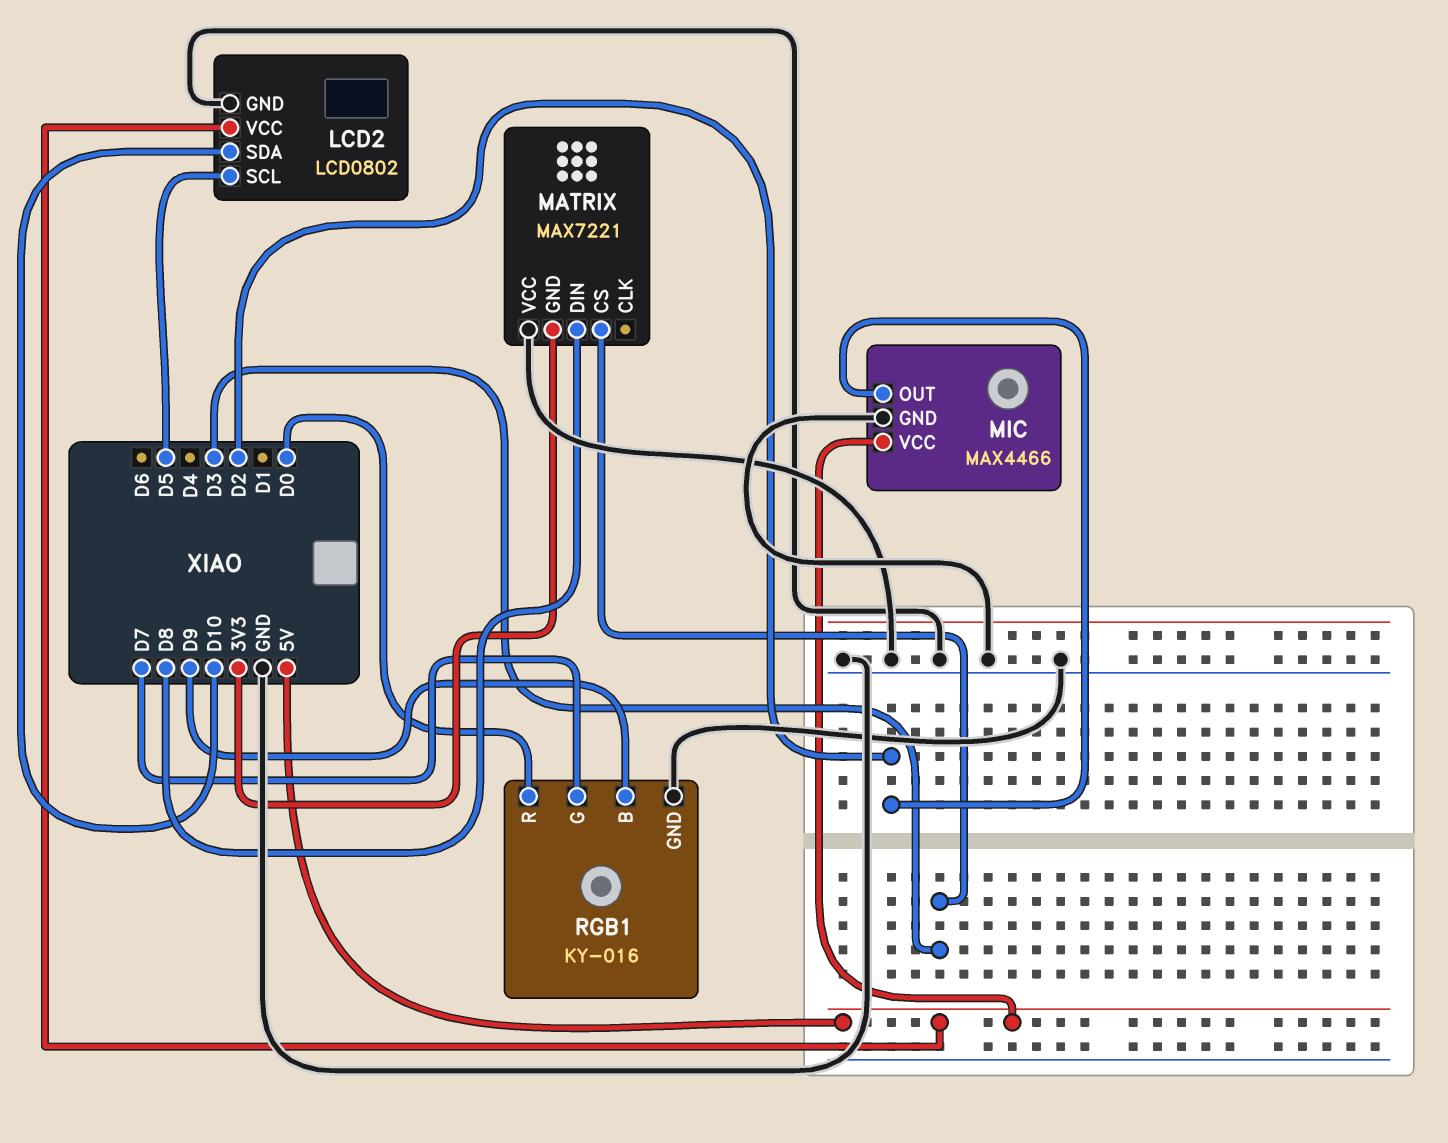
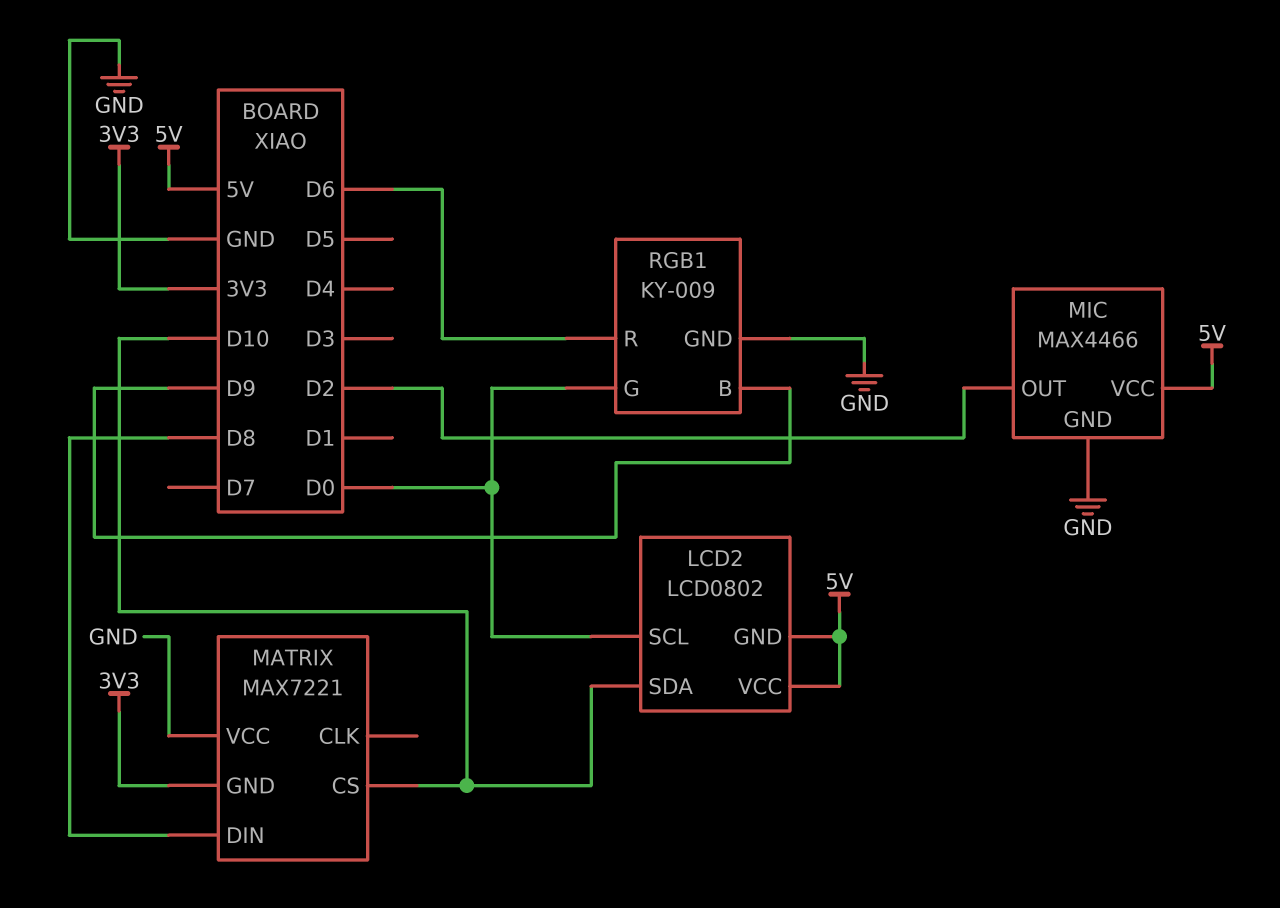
LCD2 pin GND: GND -> 5V
LCD2 pin SCL: D5 -> D0
MATRIX pin CS: D3 -> D10
RGB1: KY-016 -> KY-009
RGB1 pin G: D7 -> D0
RGB1 pin R: D0 -> D6

